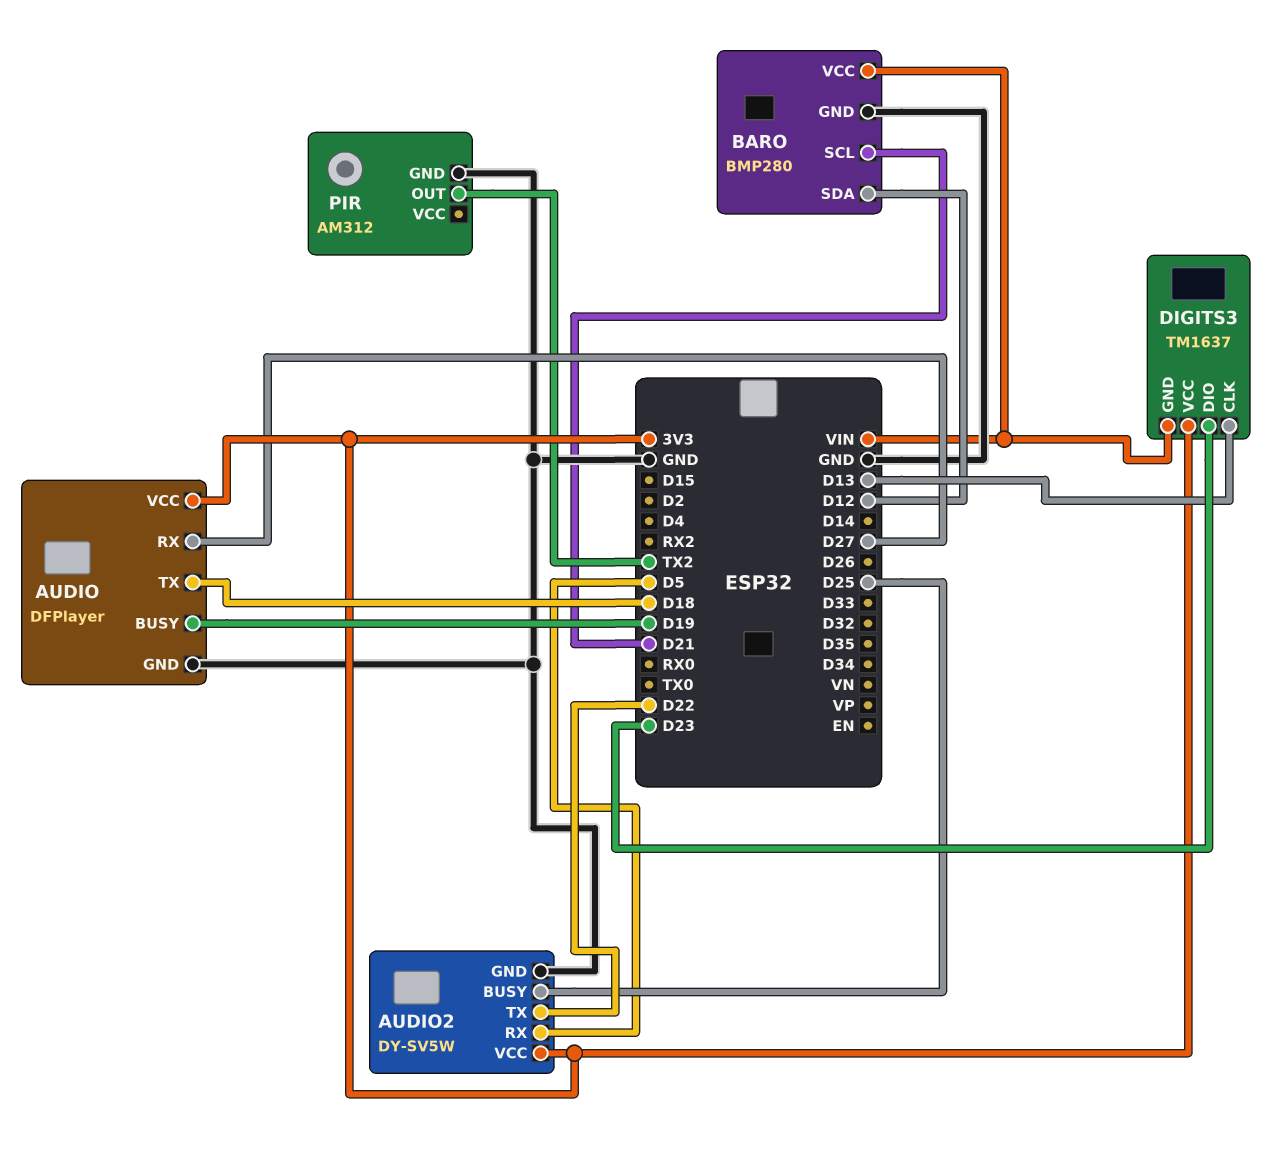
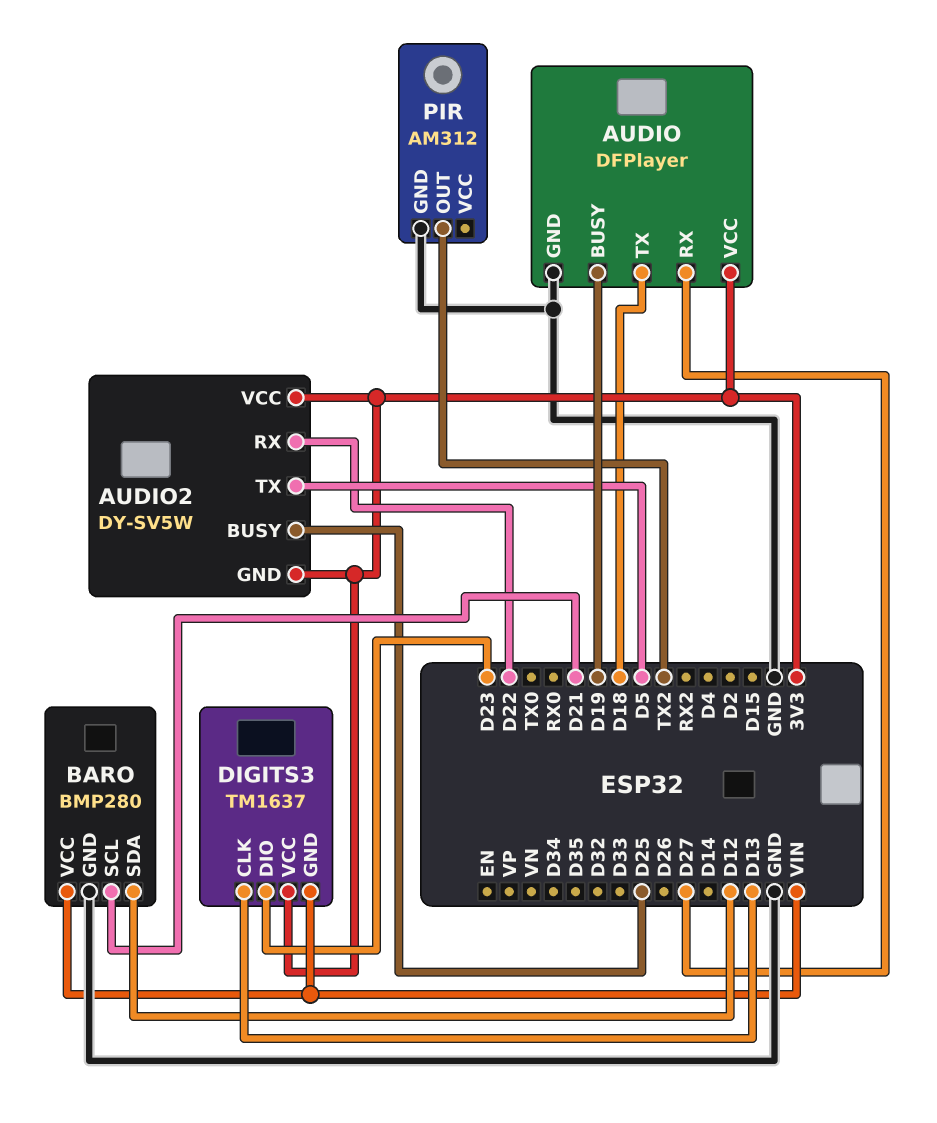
AUDIO2 pin GND: GND -> 3V3
AUDIO2 pin RX: D5 -> D22
AUDIO2 pin TX: D22 -> D5

